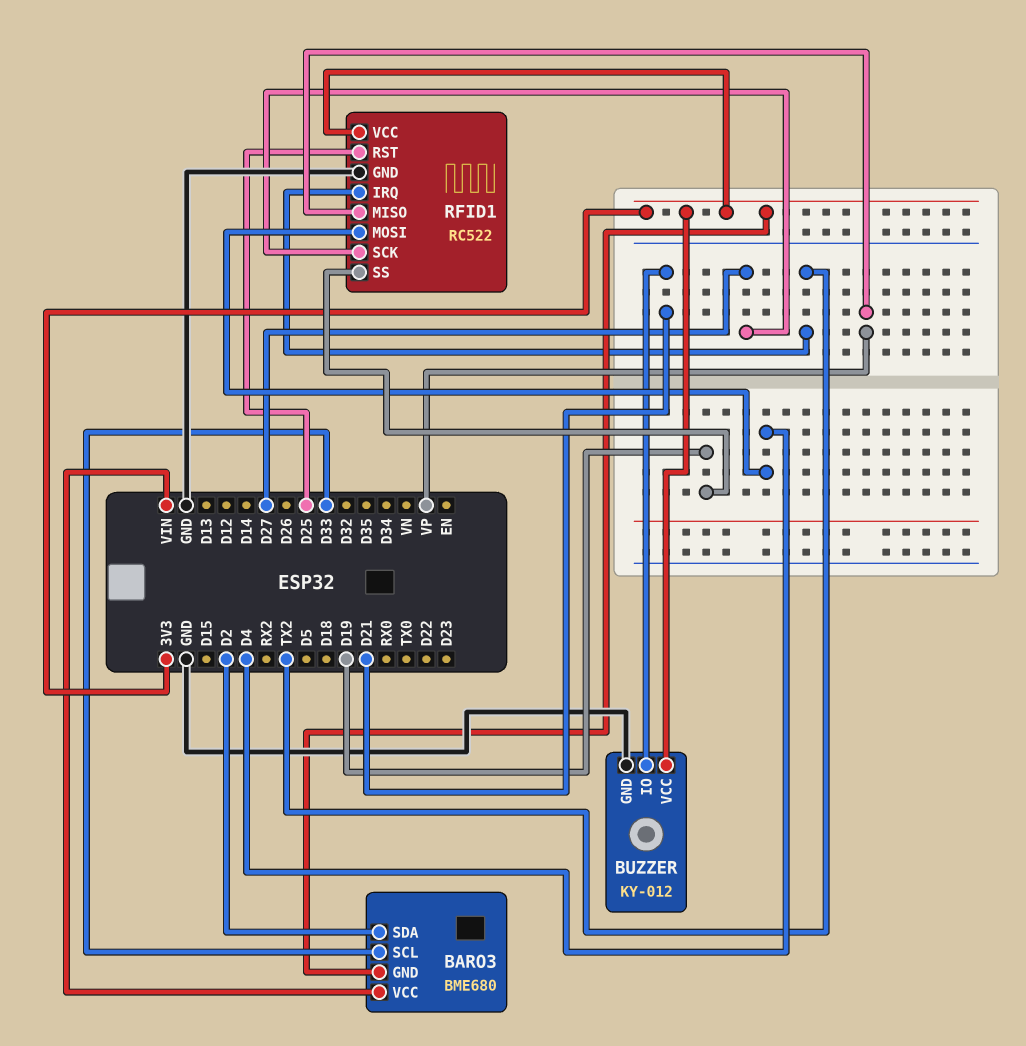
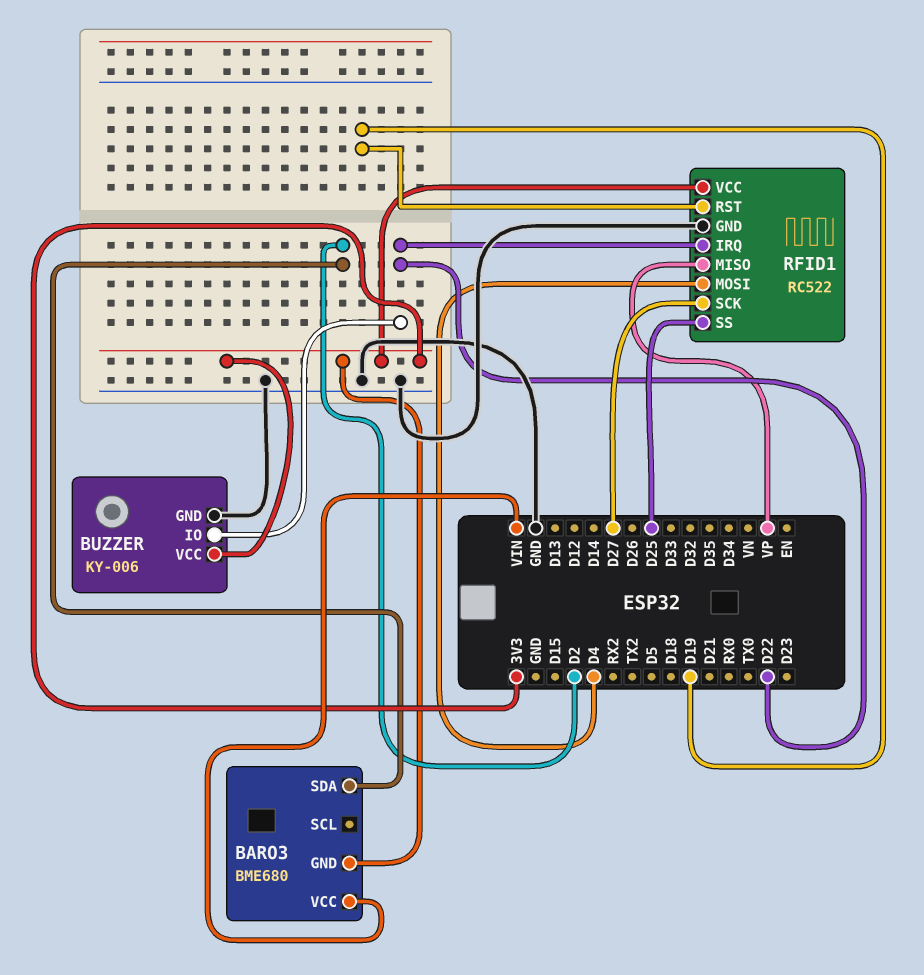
BARO3 pin SCL: D33 -> none
BUZZER: KY-012 -> KY-006
BUZZER pin IO: D21 -> D22
RFID1 pin IRQ: TX2 -> D22
RFID1 pin RST: D25 -> D19
RFID1 pin SS: D19 -> D25

